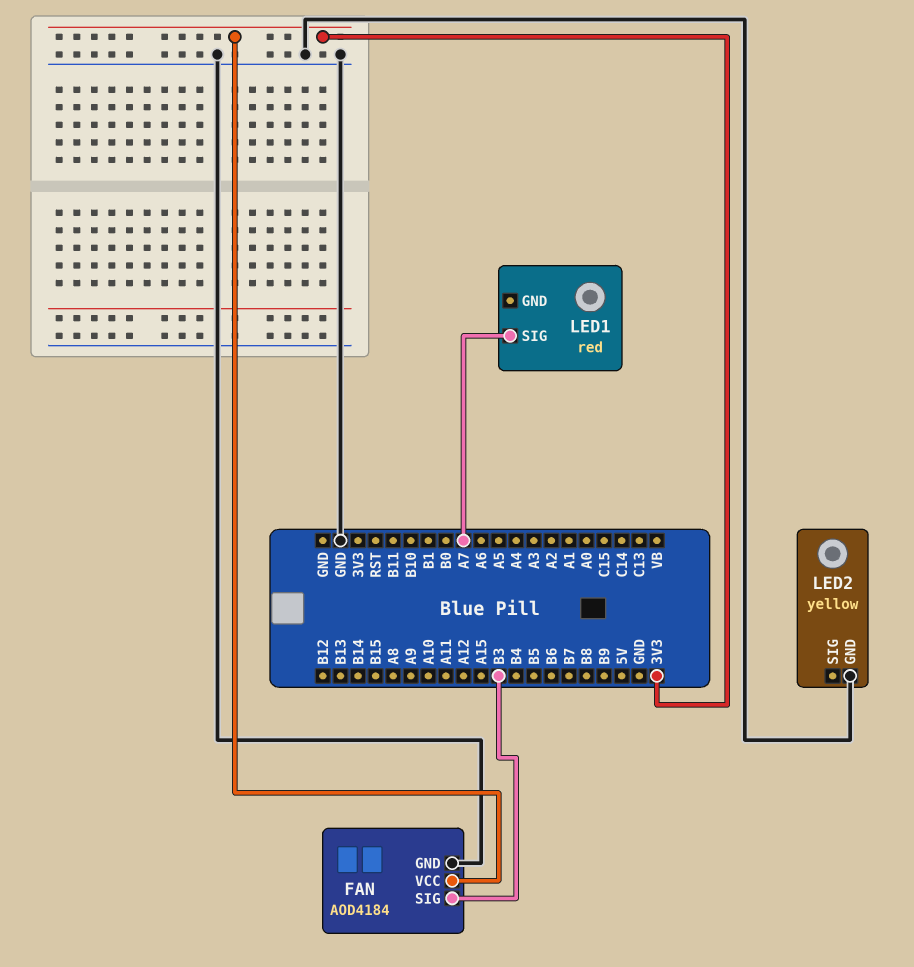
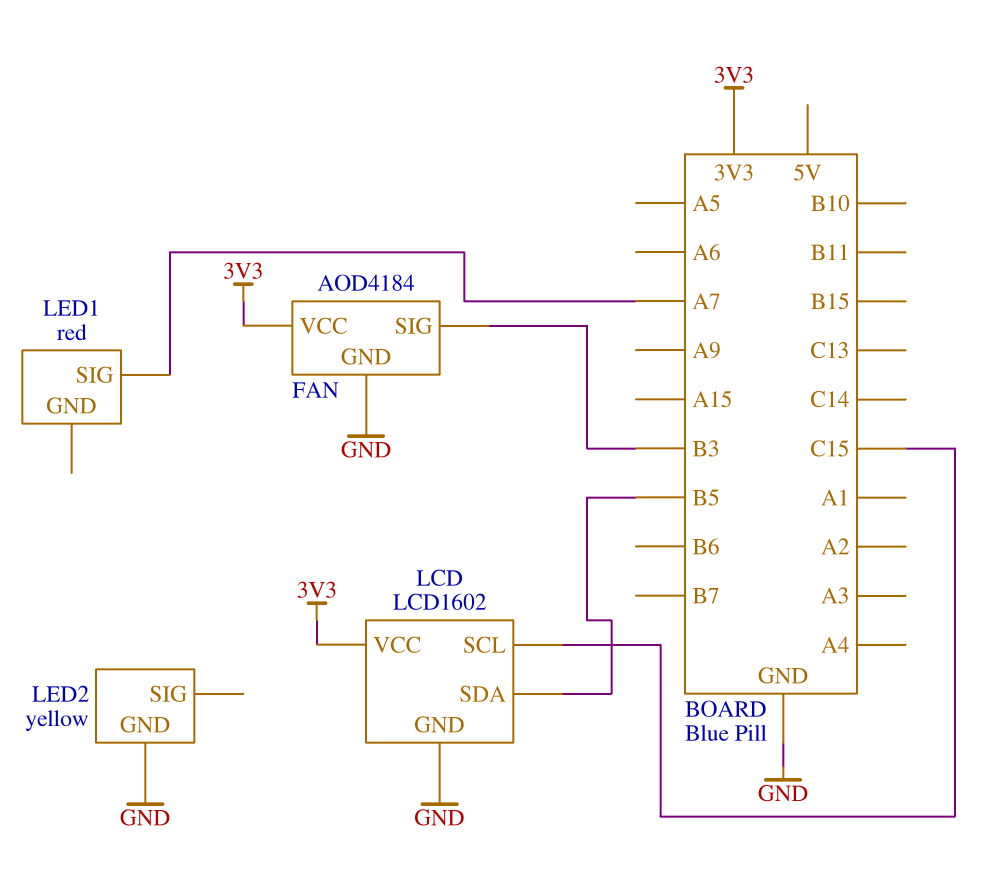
LCD: none -> LCD1602
LCD pin GND: none -> GND
LCD pin SCL: none -> C15
LCD pin SDA: none -> B5
LCD pin VCC: none -> 3V3

